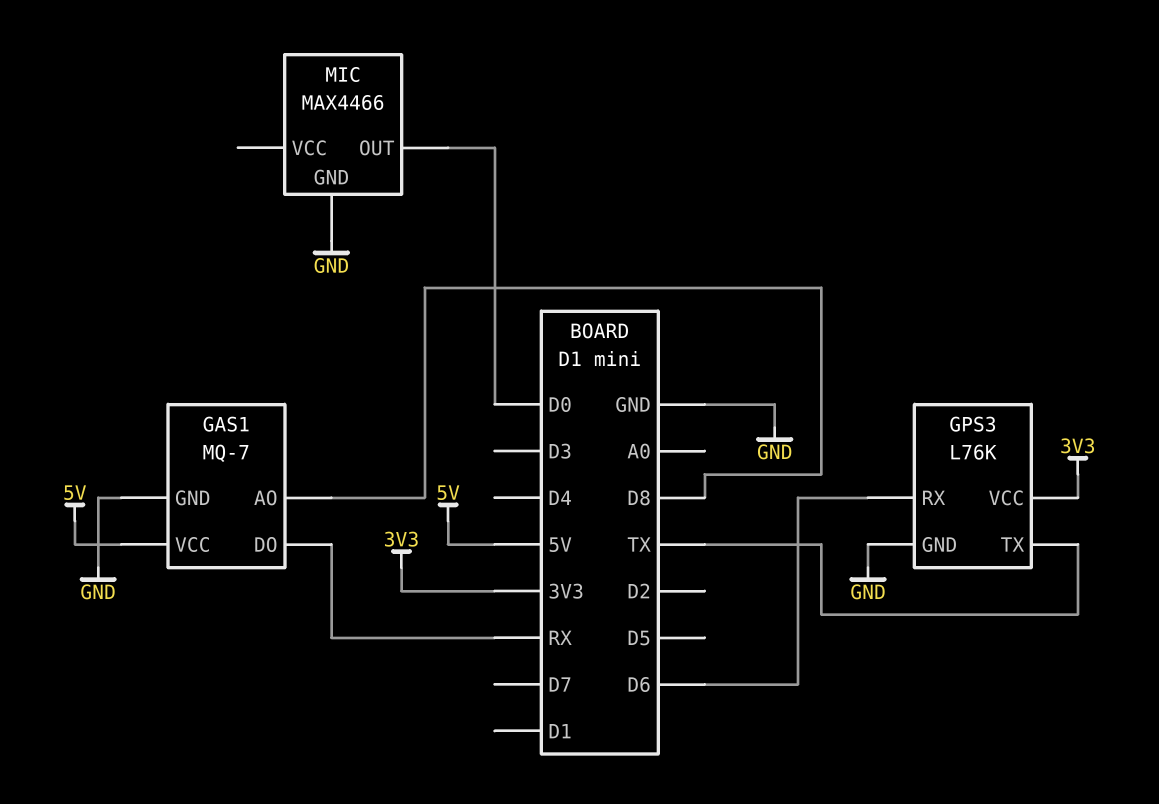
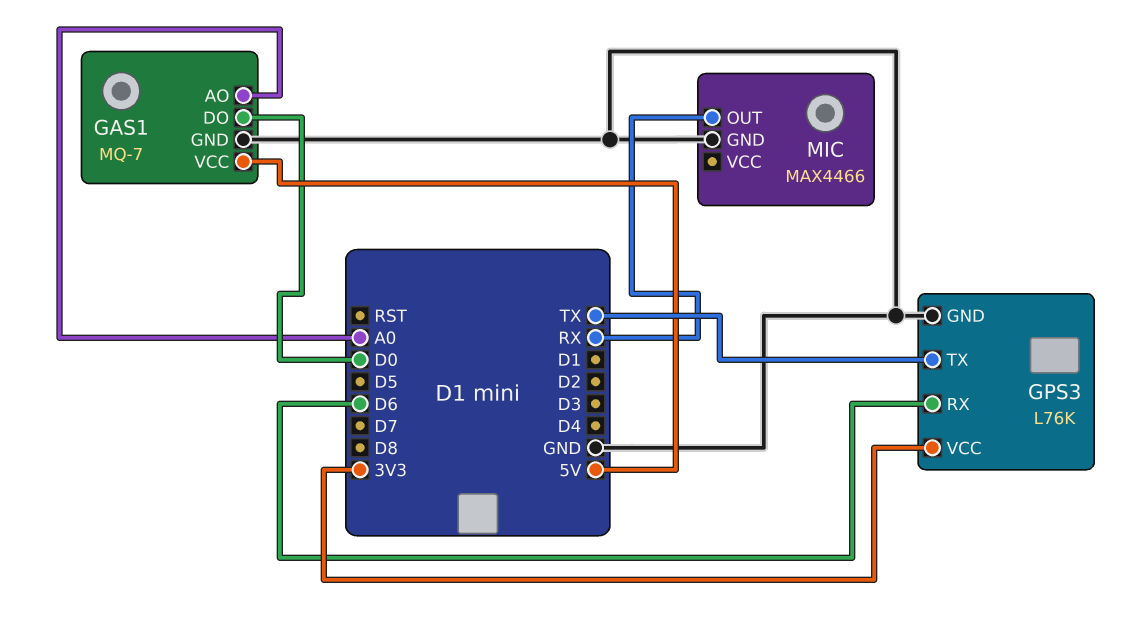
GAS1 pin AO: D8 -> A0
GAS1 pin DO: RX -> D0
MIC pin OUT: D0 -> RX

